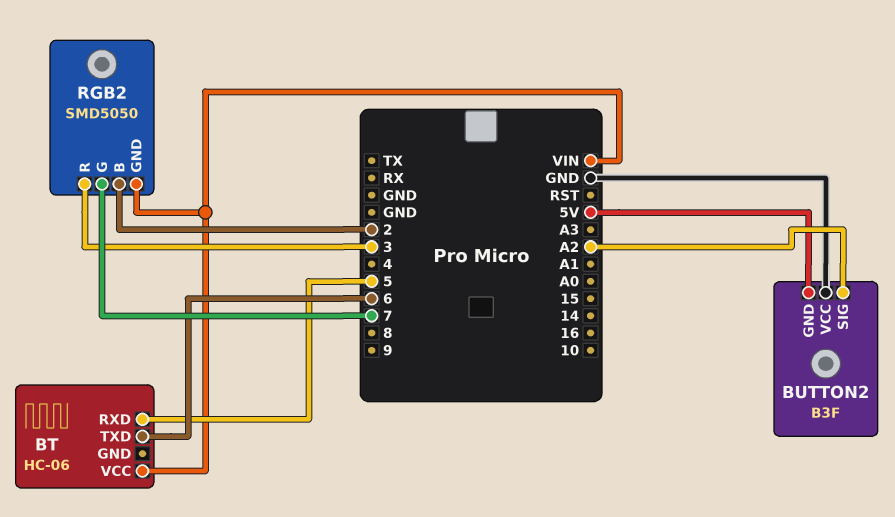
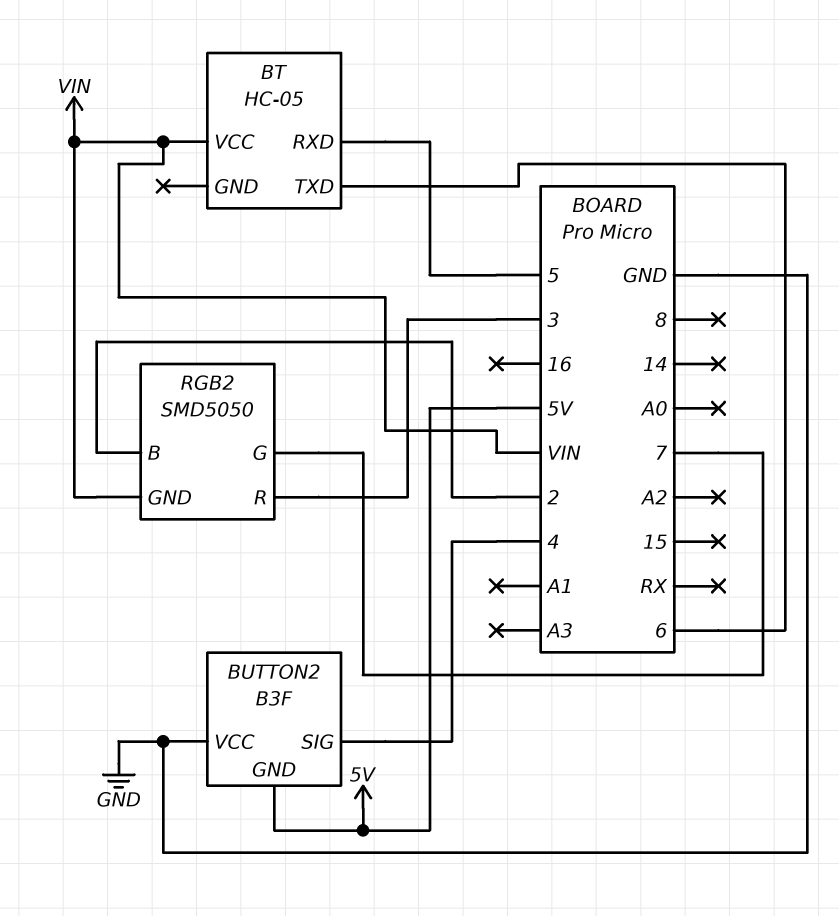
BT: HC-06 -> HC-05
BUTTON2 pin SIG: A2 -> 4

